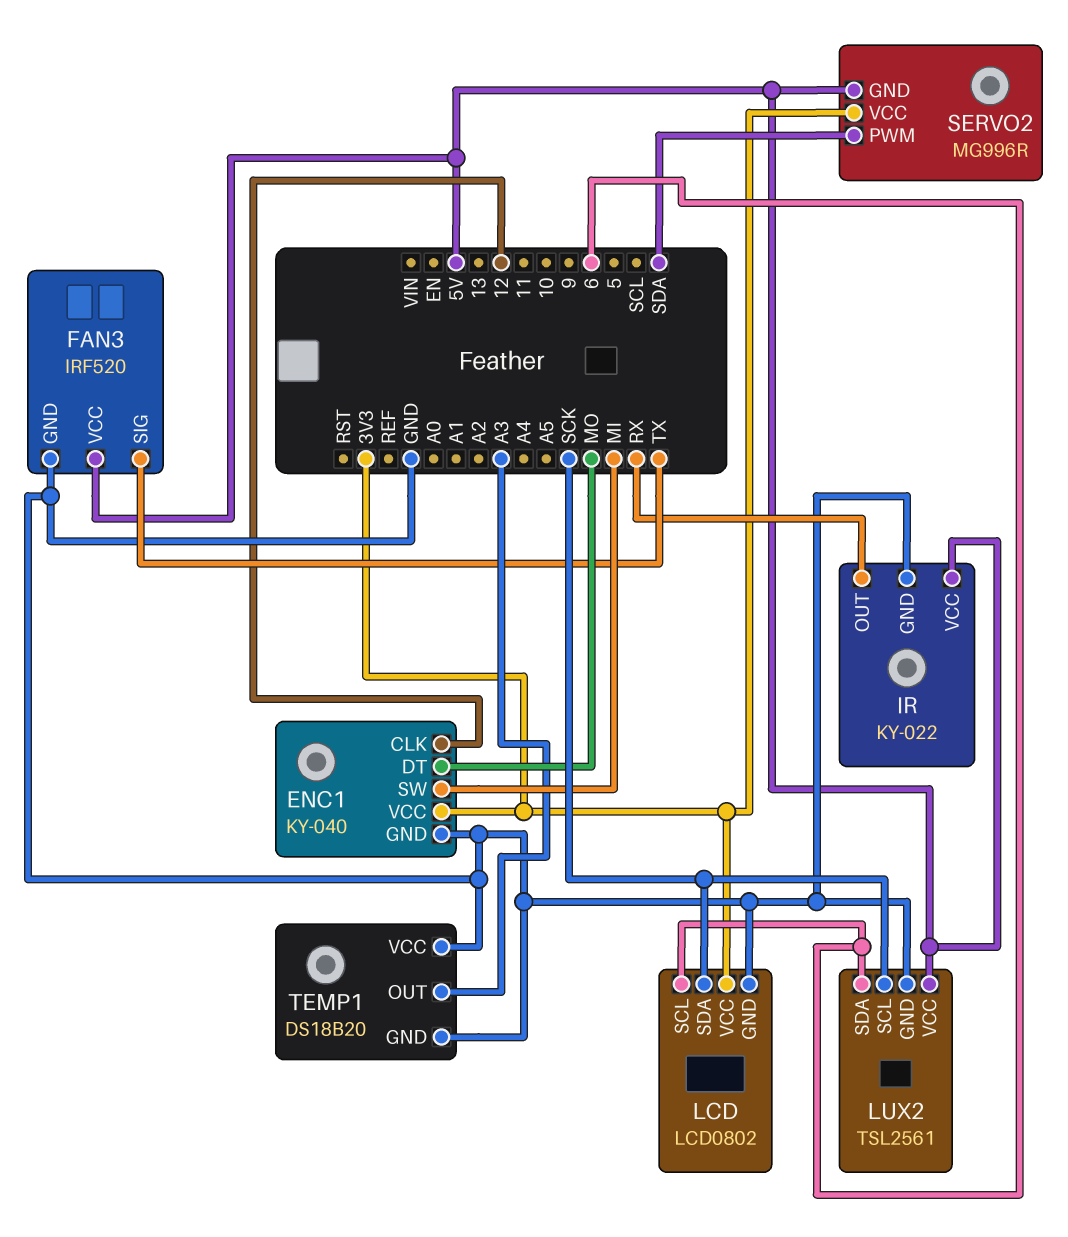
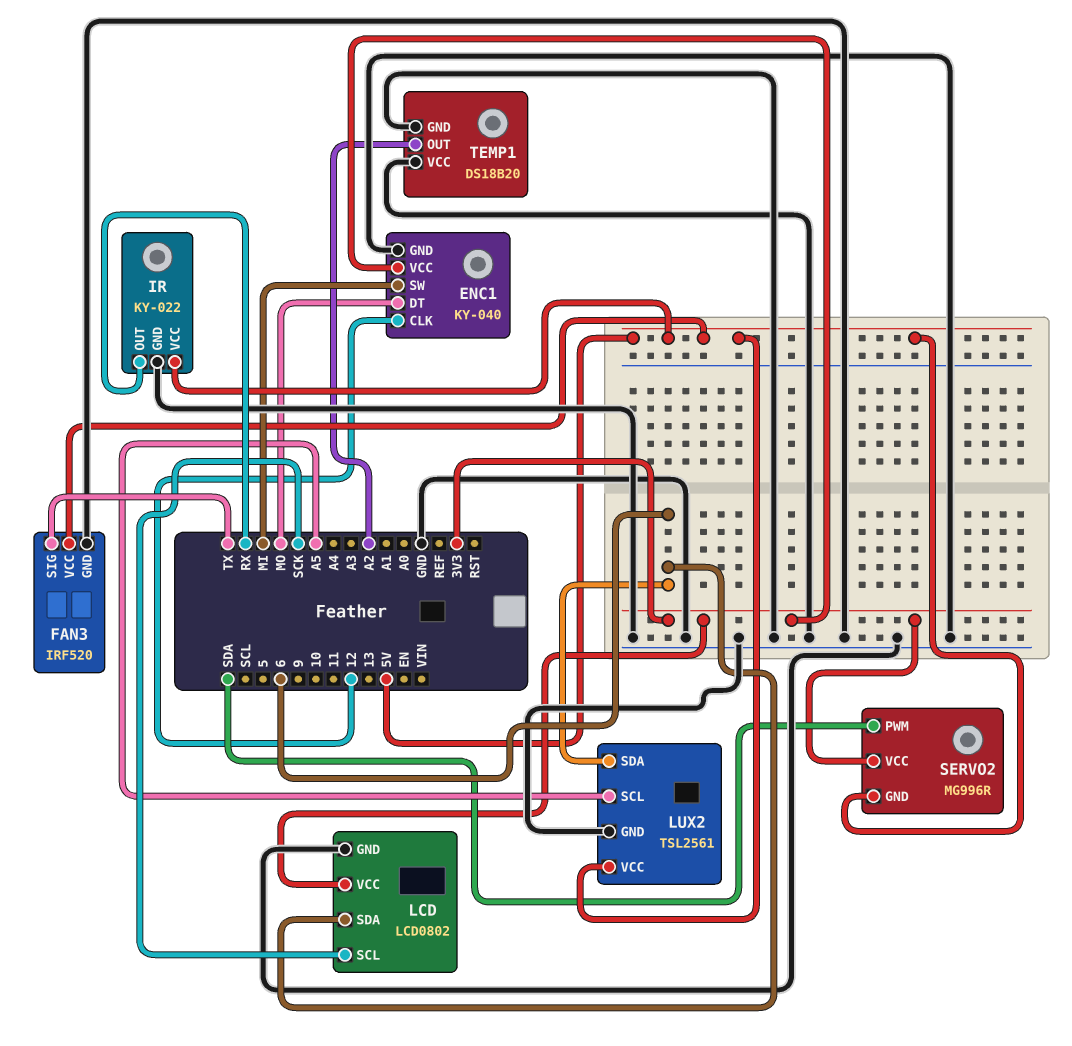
LCD pin SCL: 6 -> SCK
LCD pin SDA: SCK -> 6
LUX2 pin SCL: SCK -> A5
TEMP1 pin OUT: A3 -> A2

